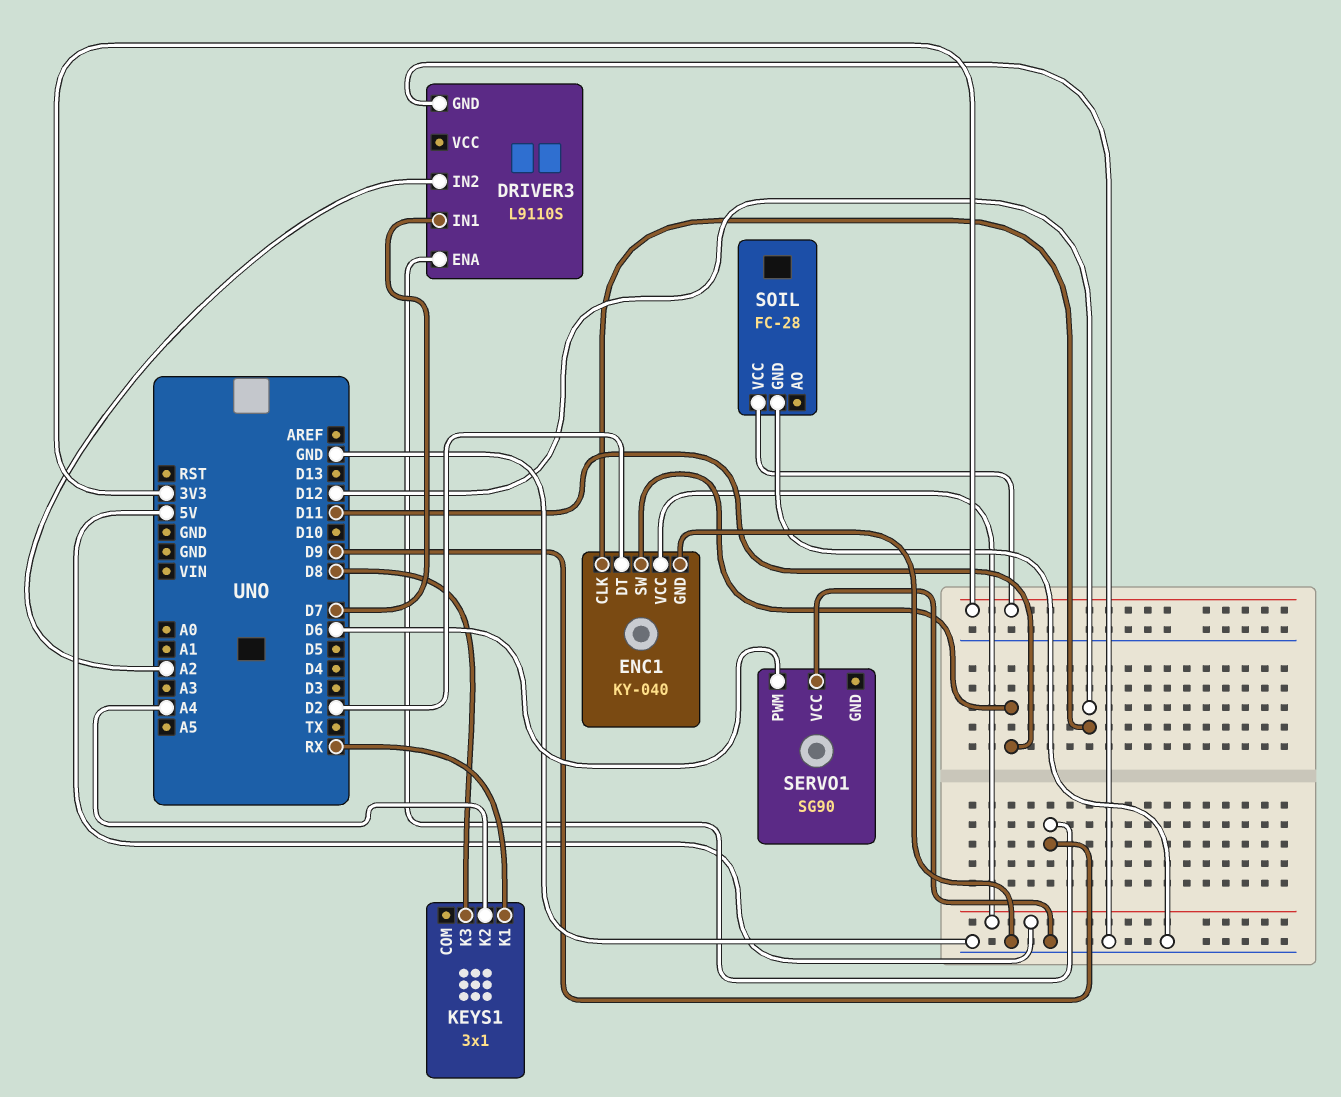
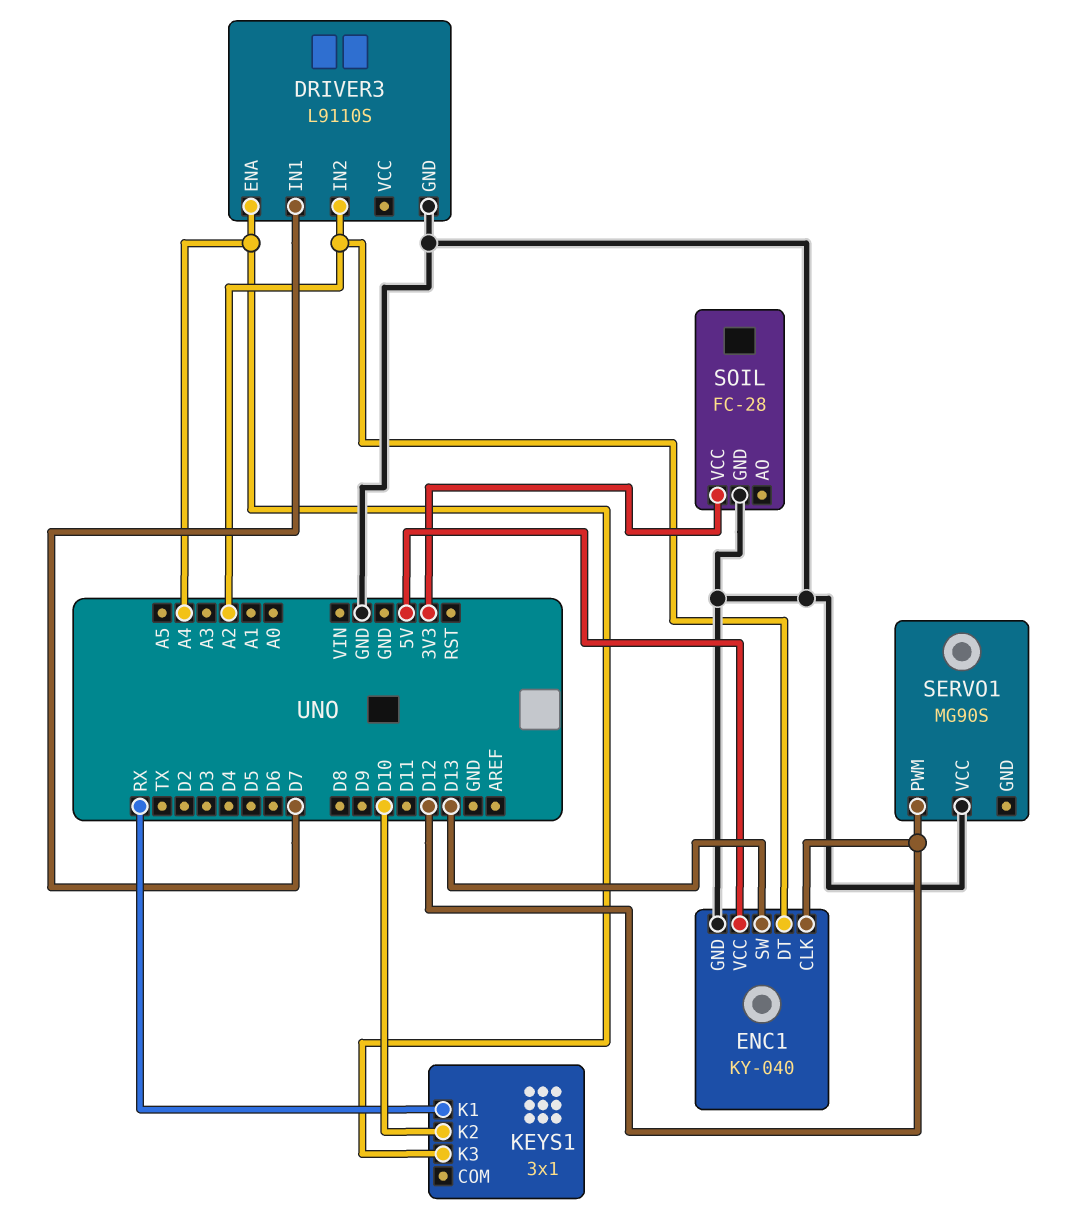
DRIVER3 pin ENA: D9 -> A4
ENC1 pin DT: D2 -> A2
ENC1 pin SW: D11 -> D13
KEYS1 pin K2: A4 -> D10
KEYS1 pin K3: D8 -> A4
SERVO1: SG90 -> MG90S
SERVO1 pin PWM: D6 -> D12

